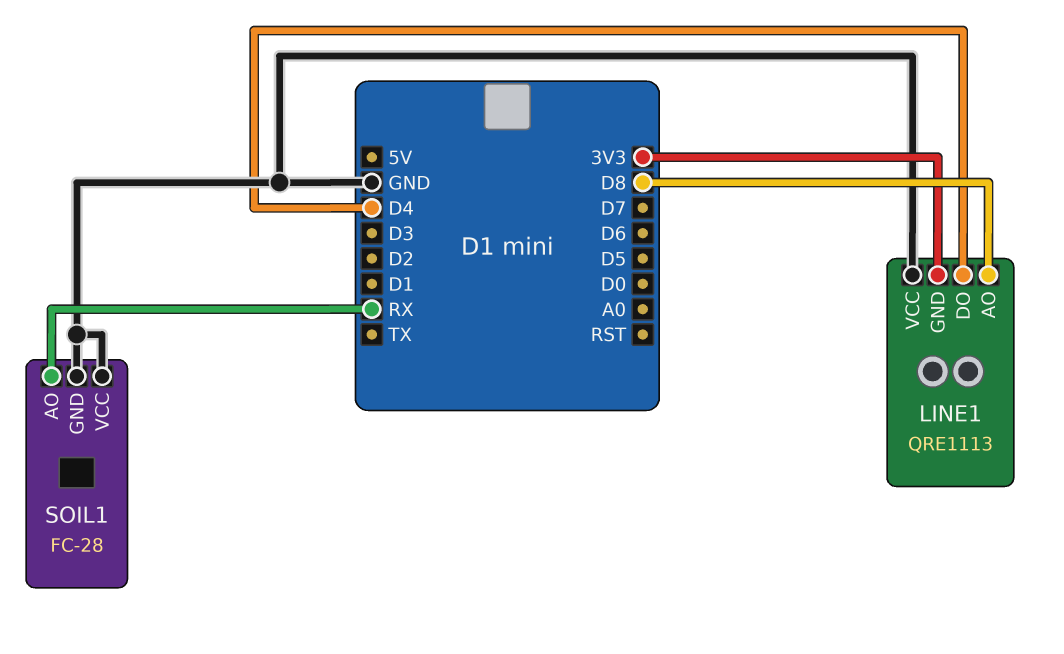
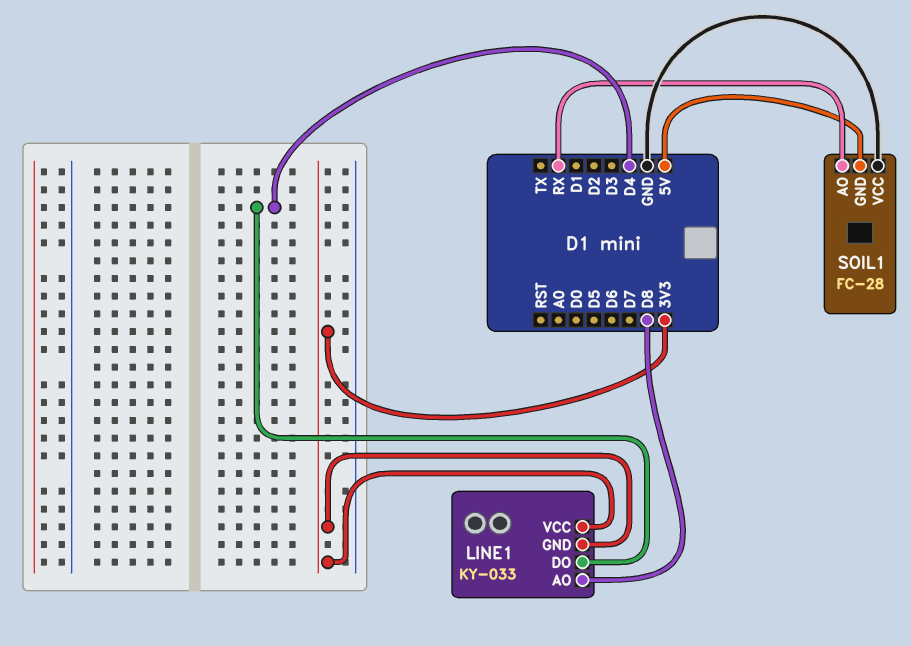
LINE1: QRE1113 -> KY-033
LINE1 pin VCC: GND -> 3V3
SOIL1 pin GND: GND -> 5V

